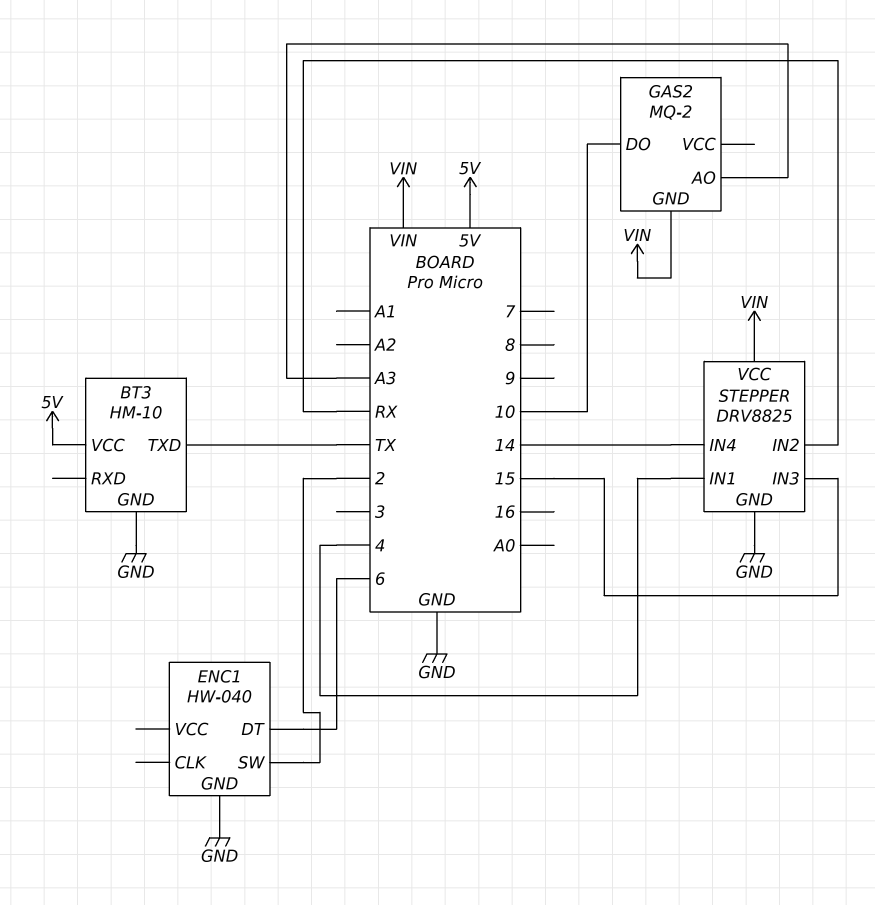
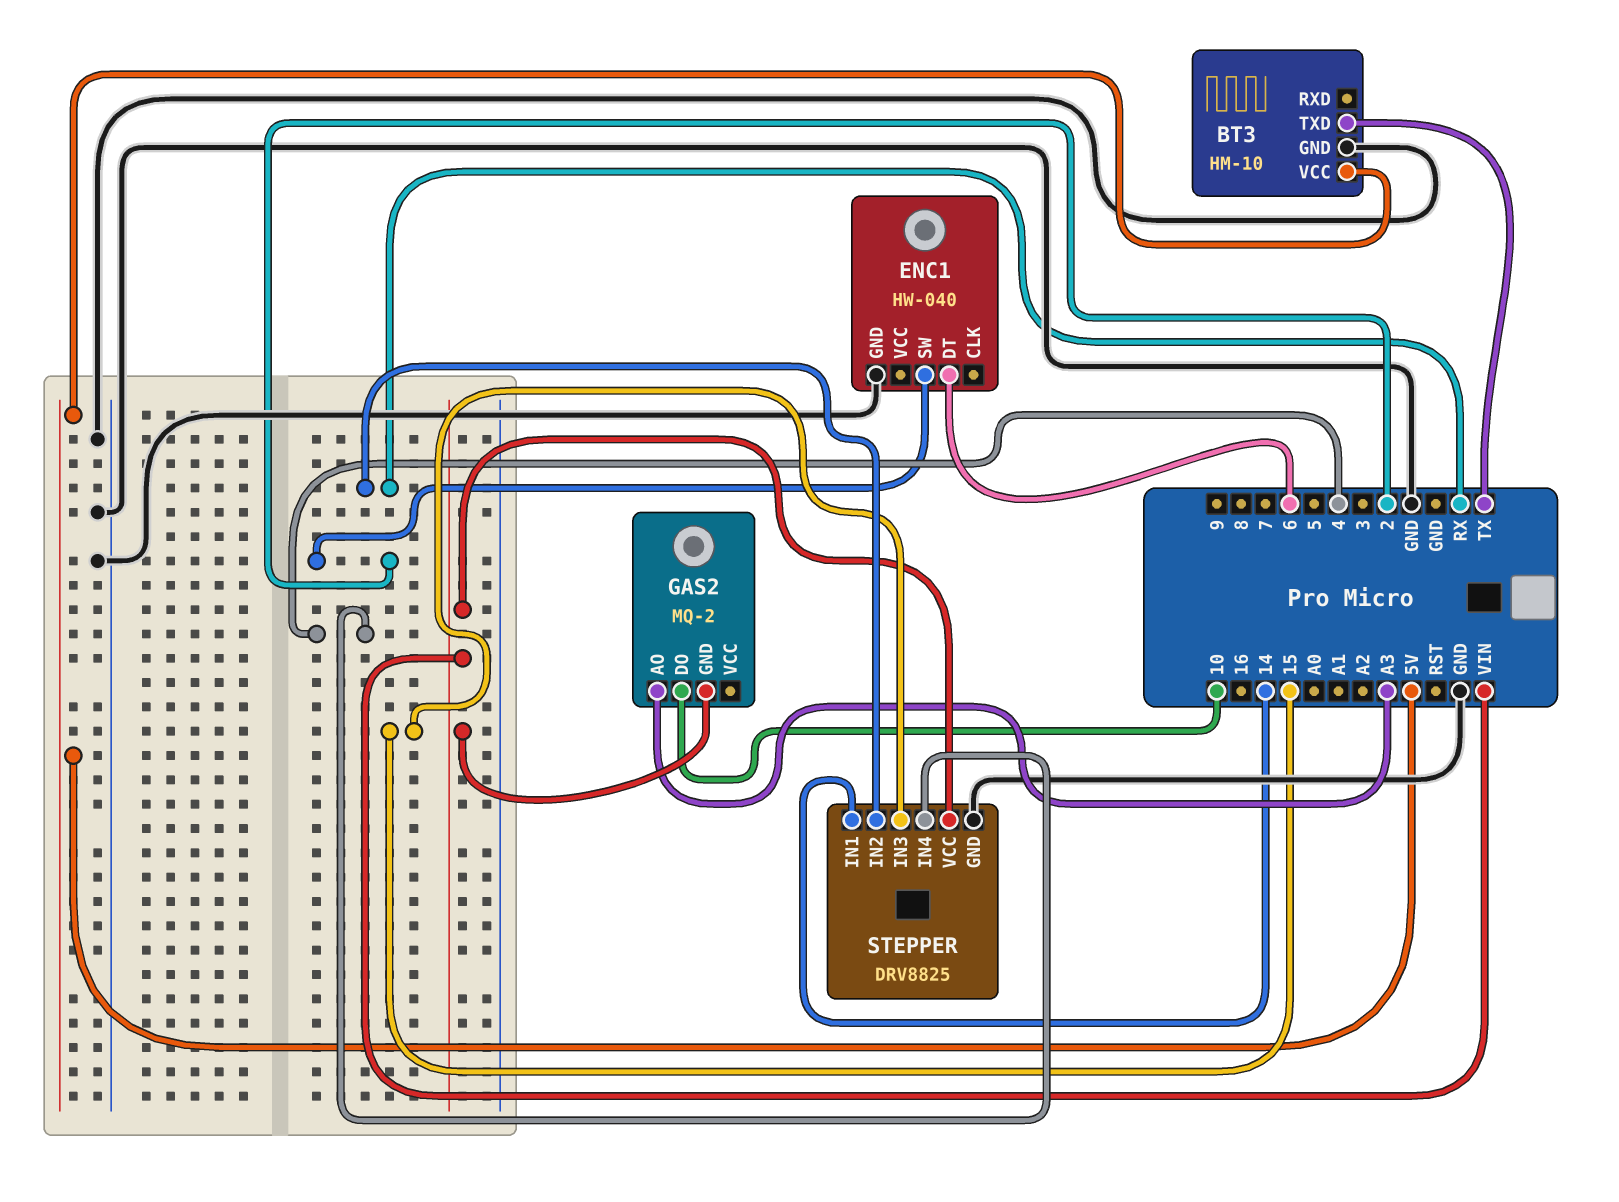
STEPPER pin IN1: 4 -> 14
STEPPER pin IN4: 14 -> 4

